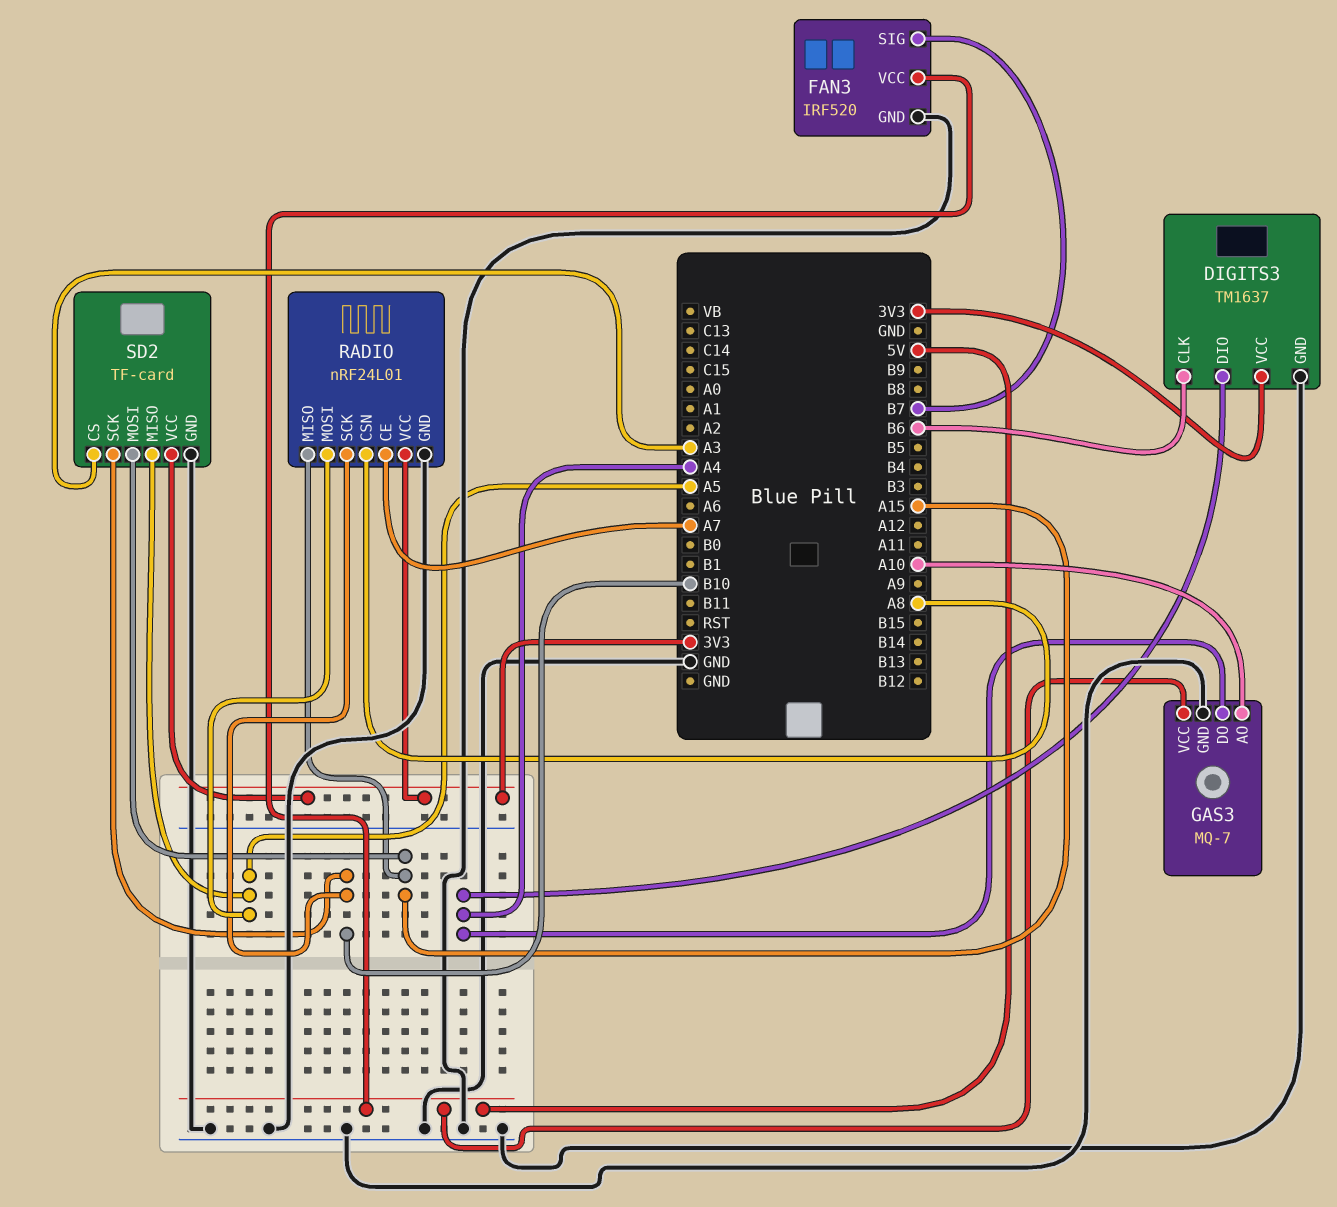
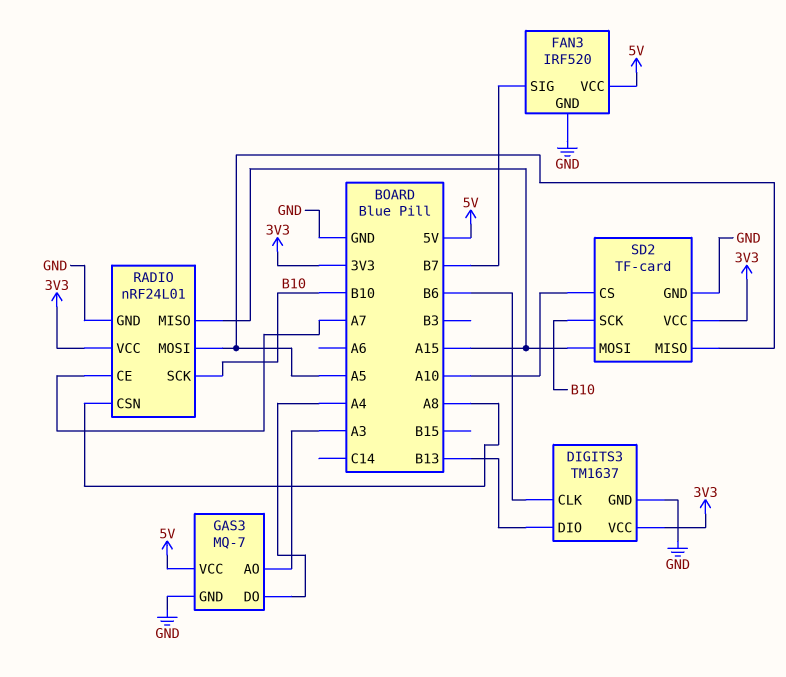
DIGITS3 pin DIO: A4 -> B13
GAS3 pin AO: A10 -> A3
SD2 pin CS: A3 -> A10

